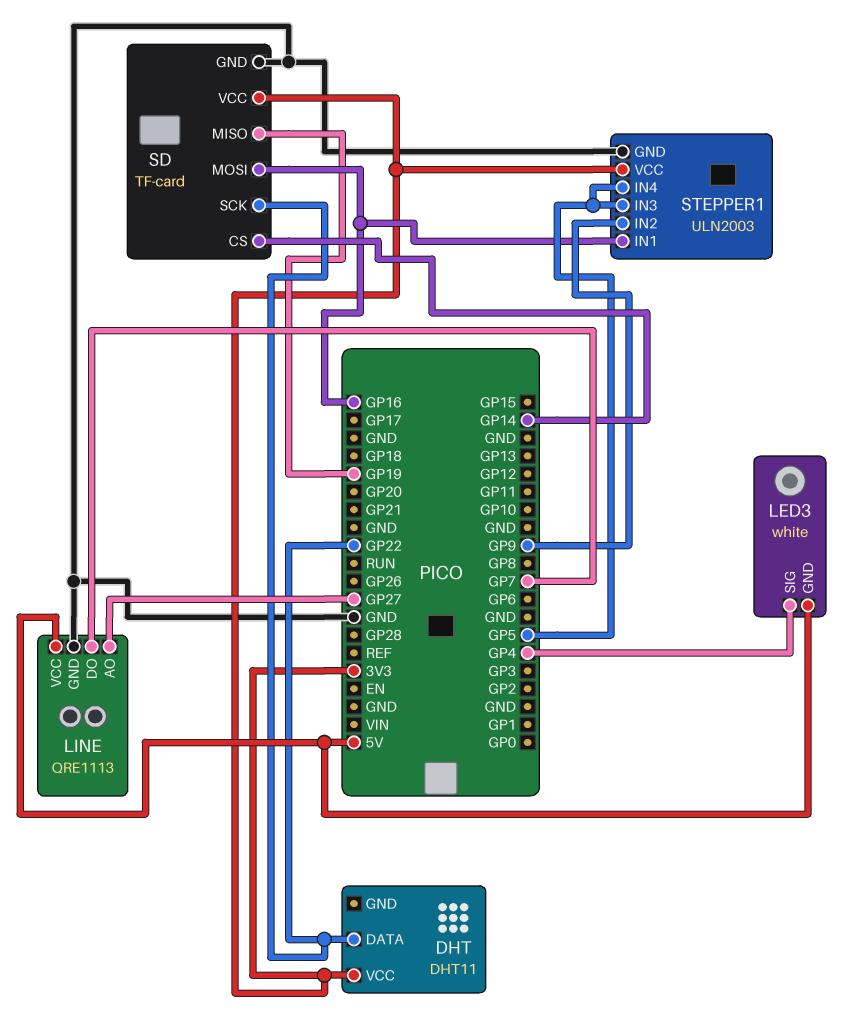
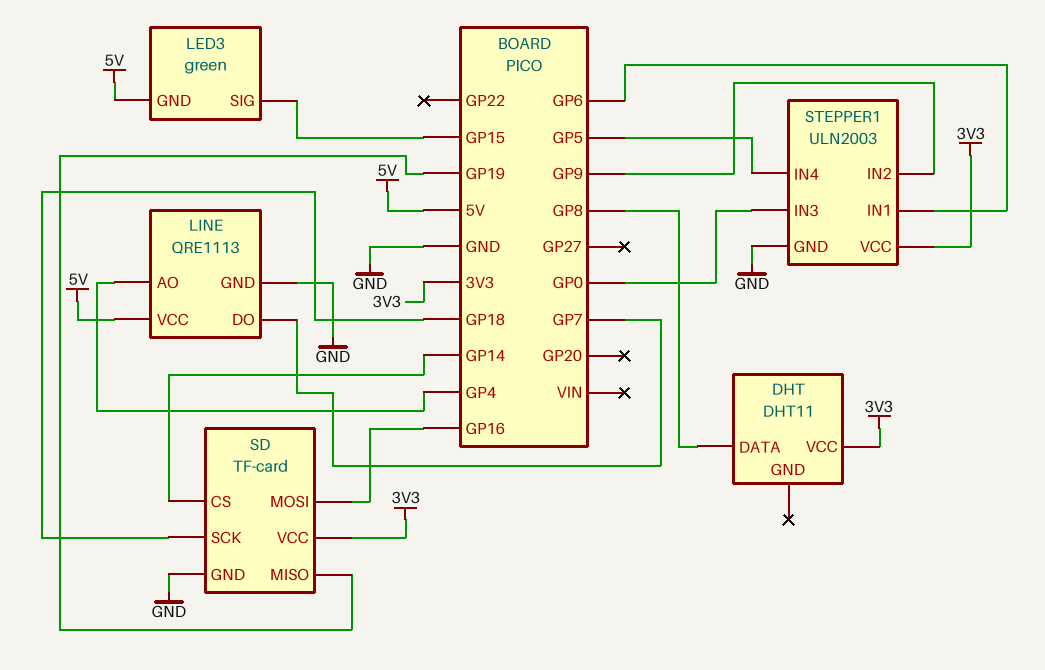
DHT pin DATA: GP22 -> GP8
LED3: white -> green
LED3 pin SIG: GP4 -> GP15
LINE pin AO: GP27 -> GP4
SD pin SCK: GP22 -> GP18
STEPPER1 pin IN1: GP16 -> GP6
STEPPER1 pin IN3: GP5 -> GP0

